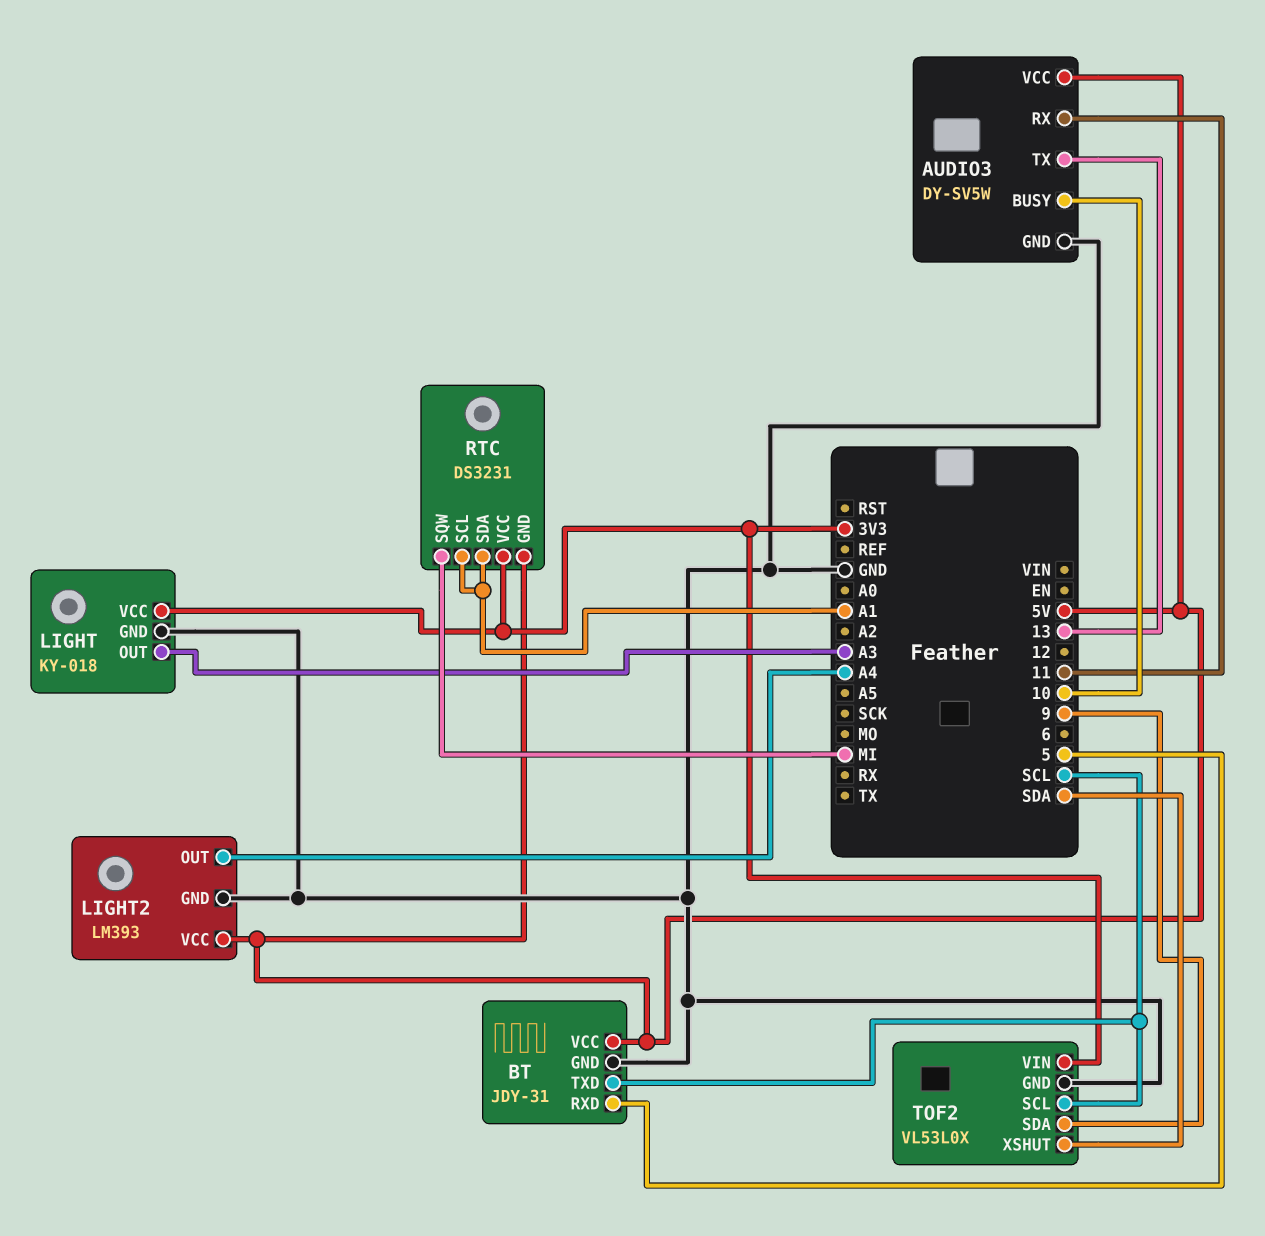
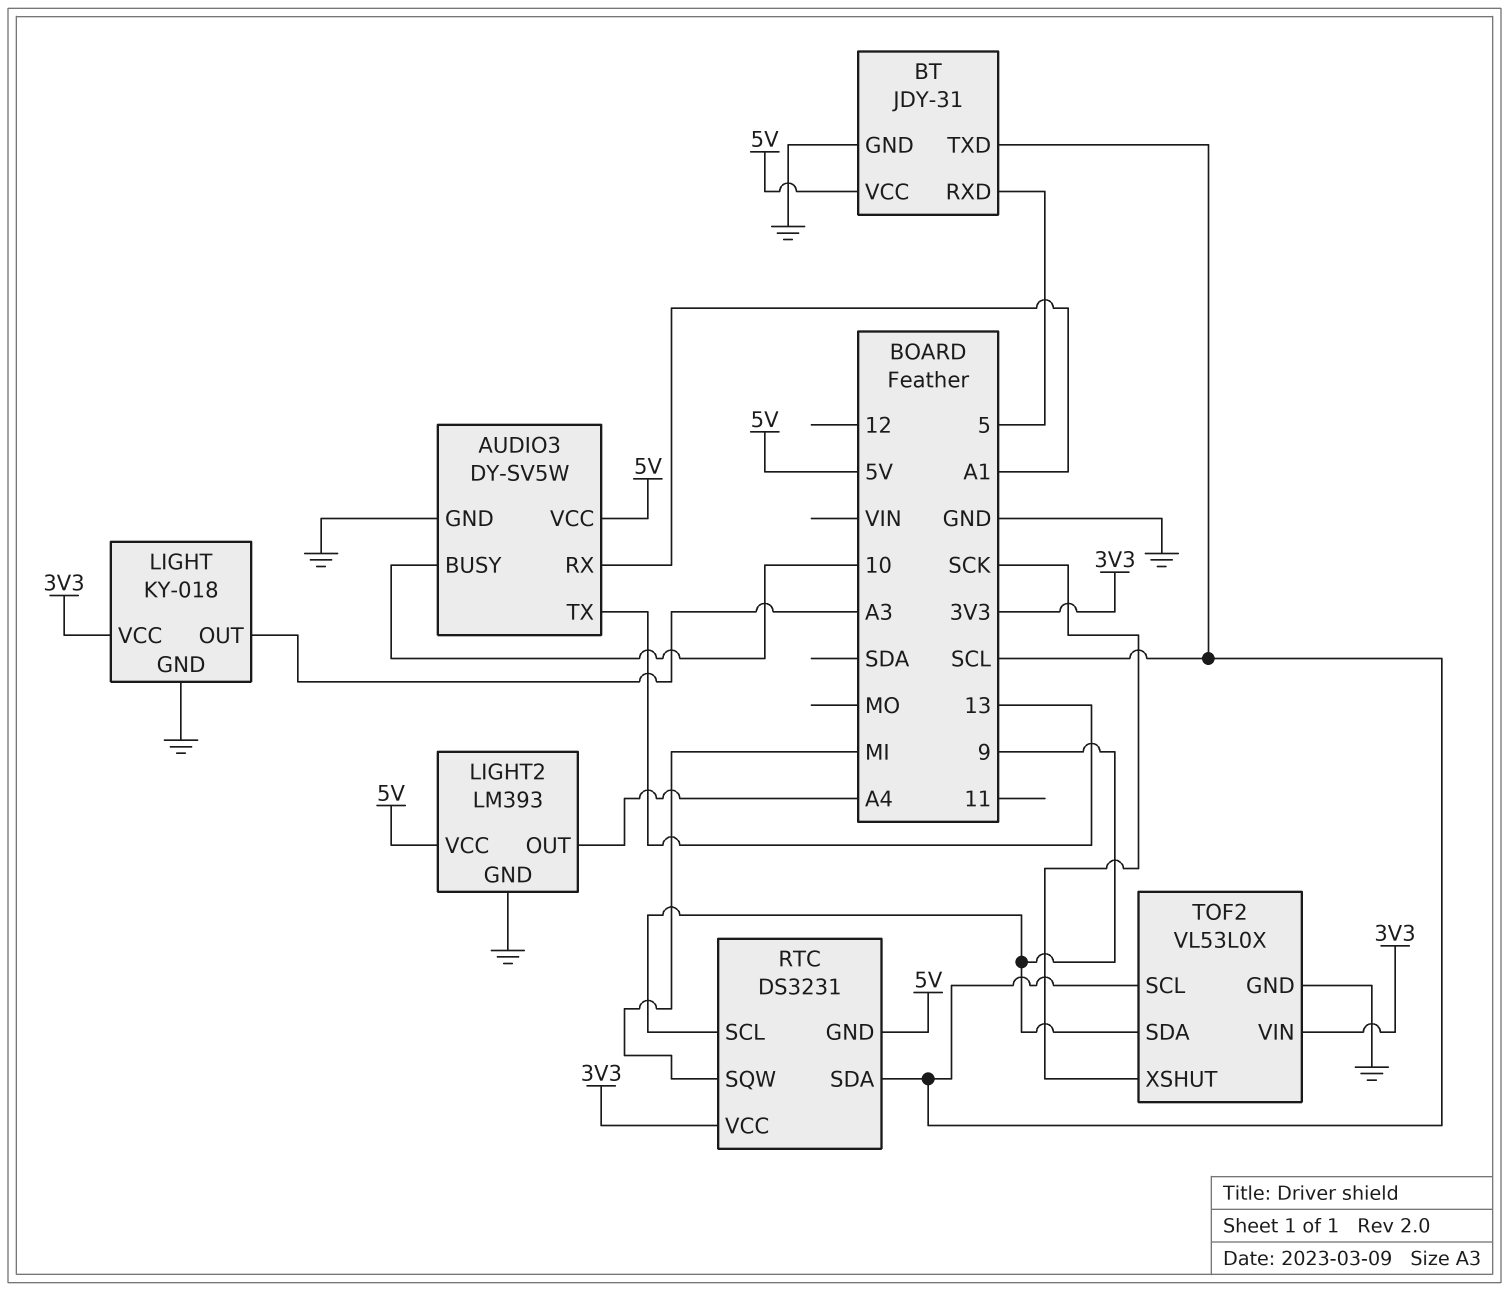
AUDIO3 pin RX: 11 -> A1
RTC pin SCL: A1 -> 9
RTC pin SDA: A1 -> SCL
TOF2 pin XSHUT: SDA -> SCK

